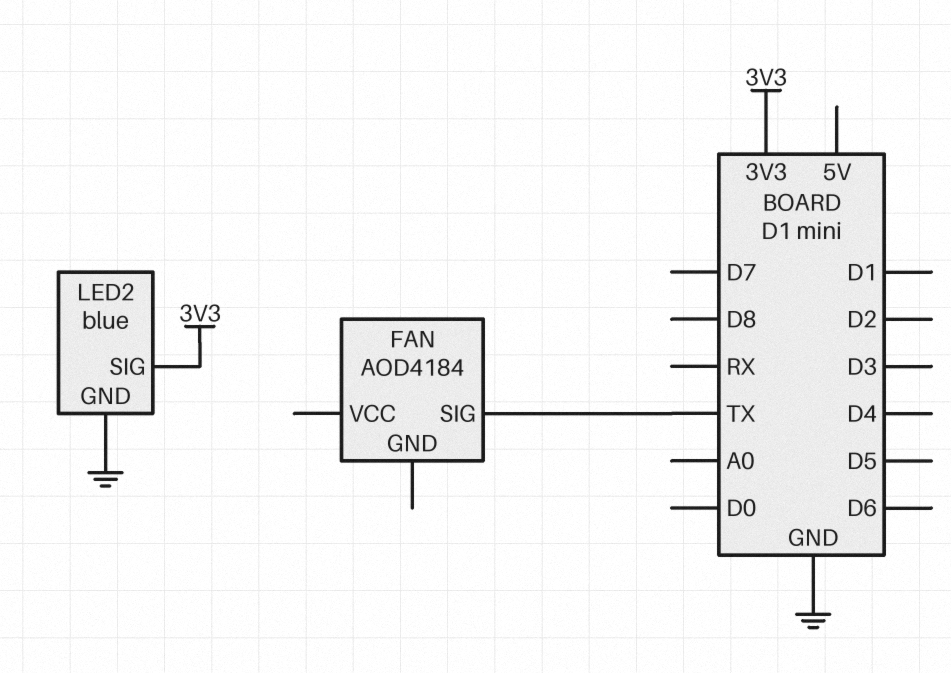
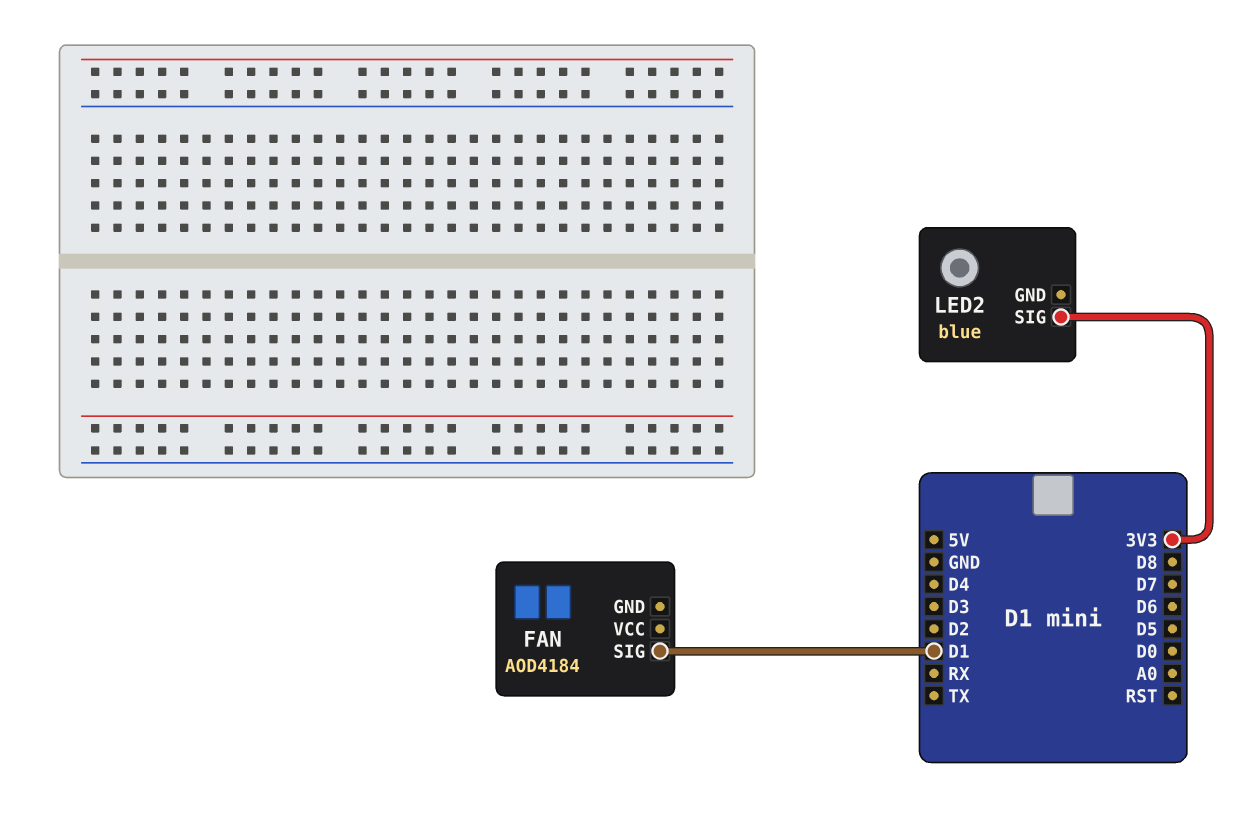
FAN pin SIG: TX -> D1
LED2 pin GND: GND -> none

